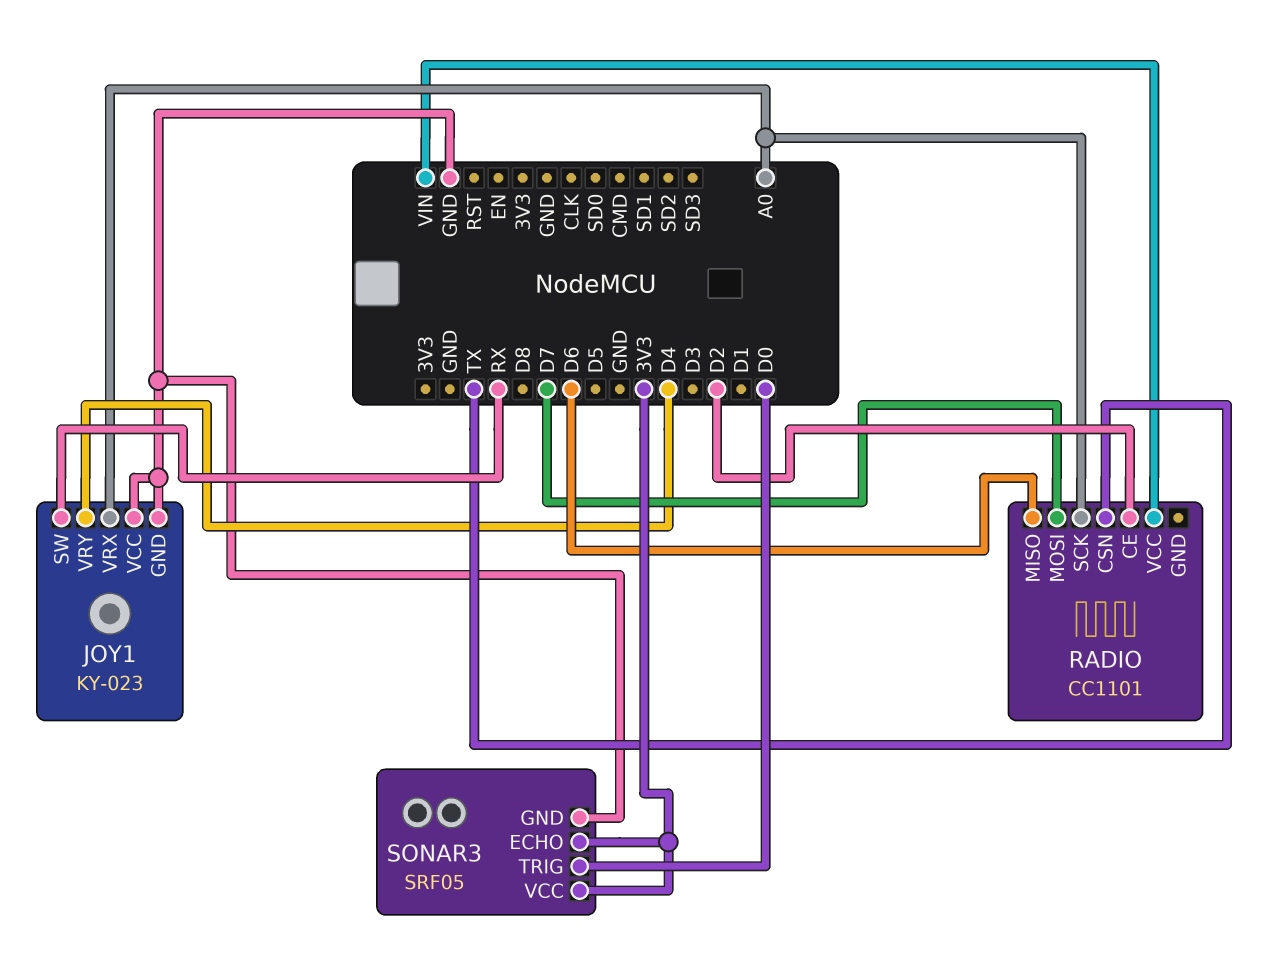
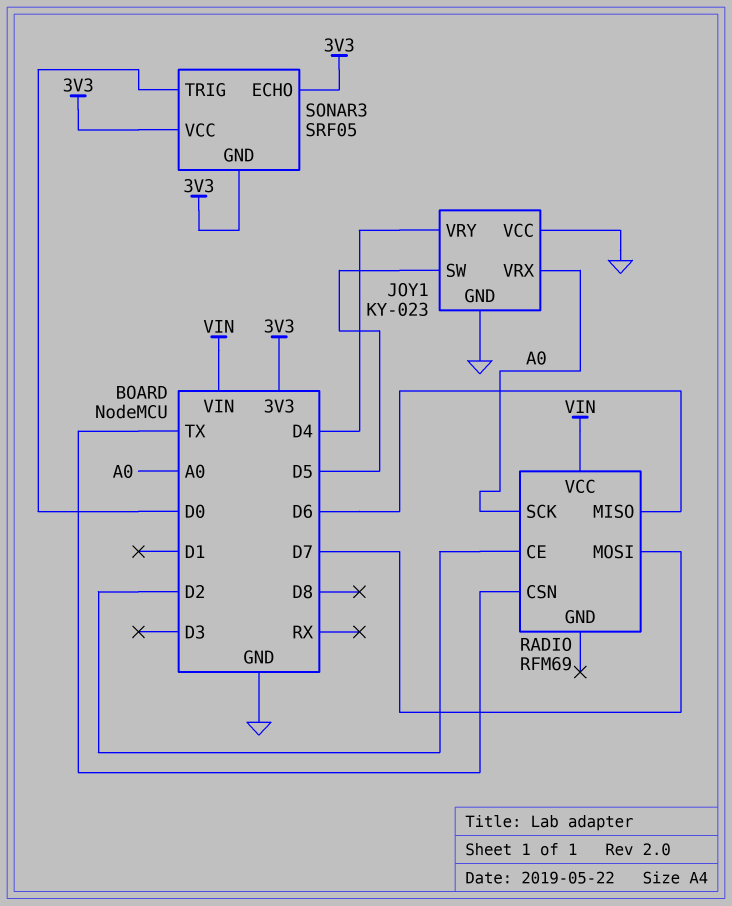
JOY1 pin SW: RX -> D5
RADIO: CC1101 -> RFM69
SONAR3 pin GND: GND -> 3V3

